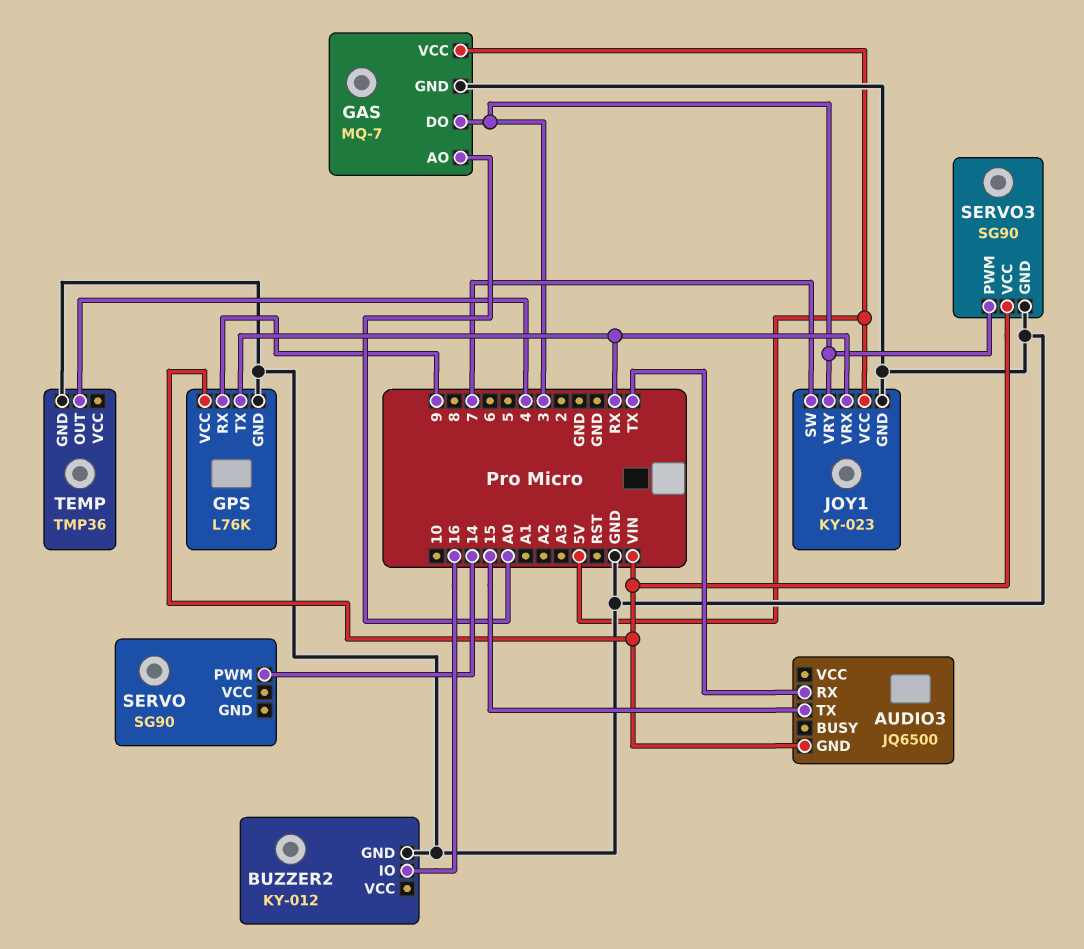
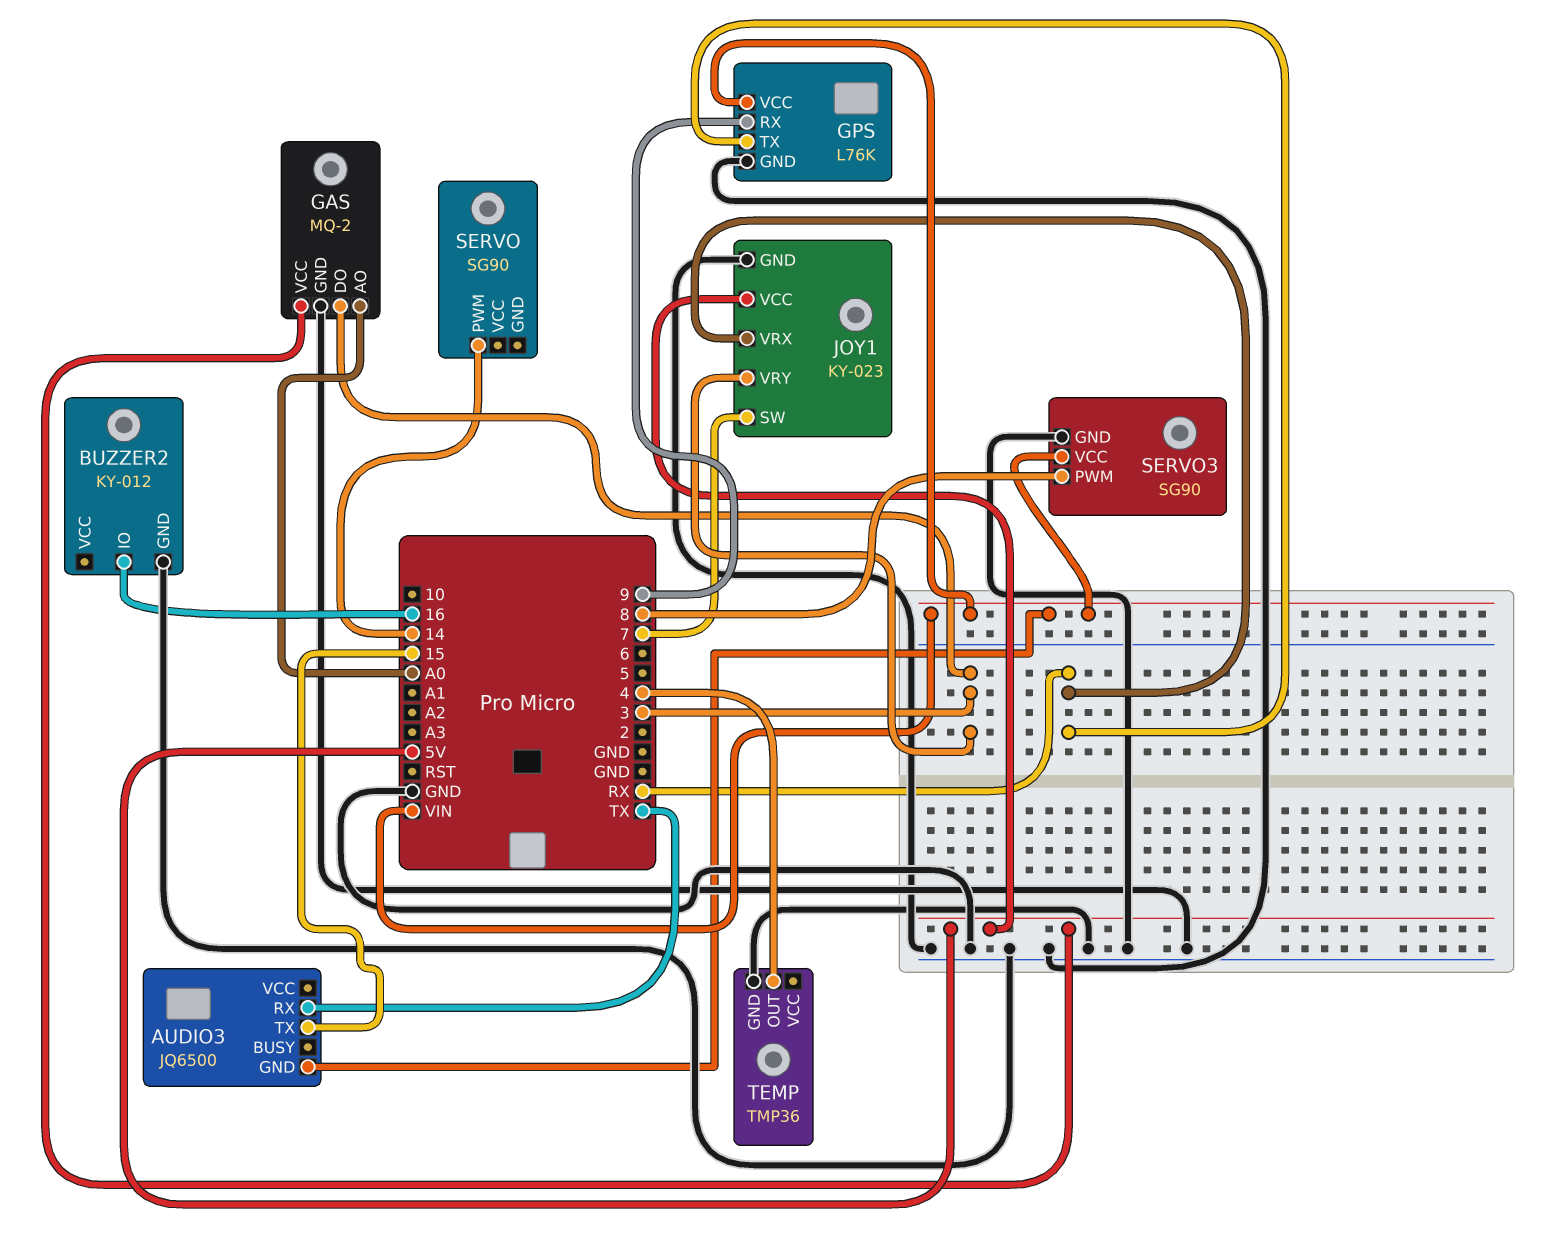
GAS: MQ-7 -> MQ-2
SERVO3 pin PWM: 3 -> 8

